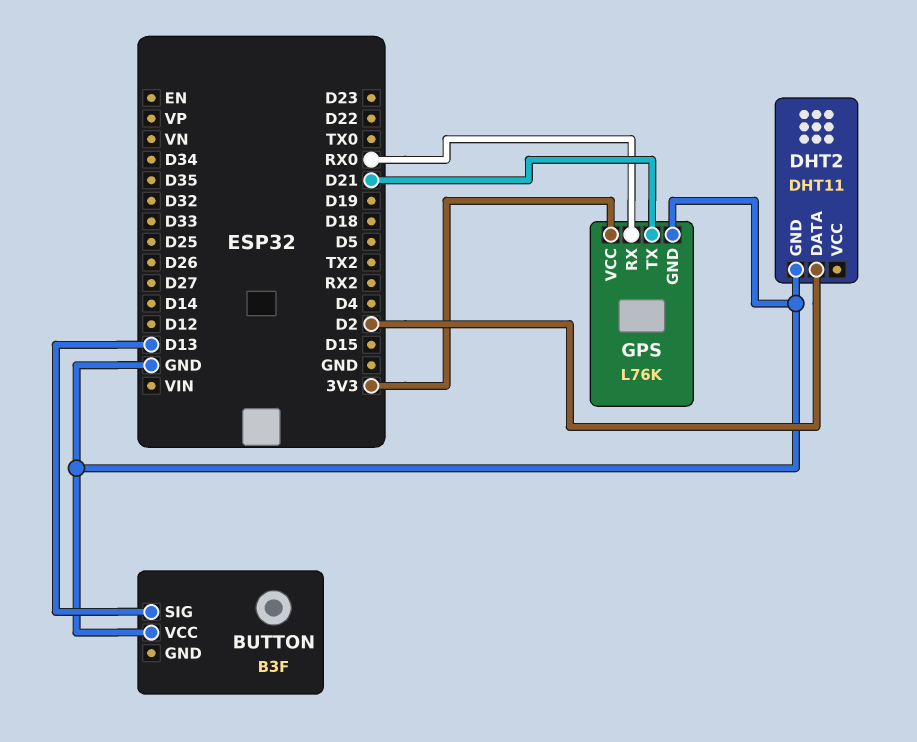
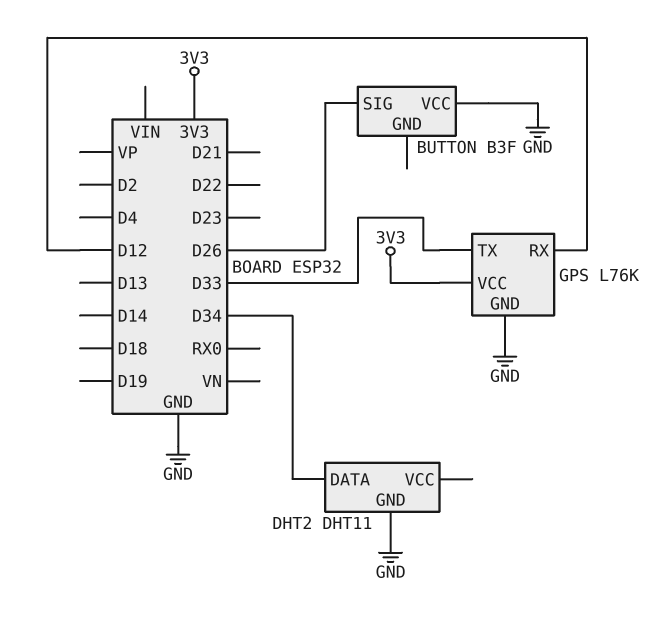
BUTTON pin SIG: D13 -> D26
DHT2 pin DATA: D2 -> D34
GPS pin RX: RX0 -> D12
GPS pin TX: D21 -> D33

